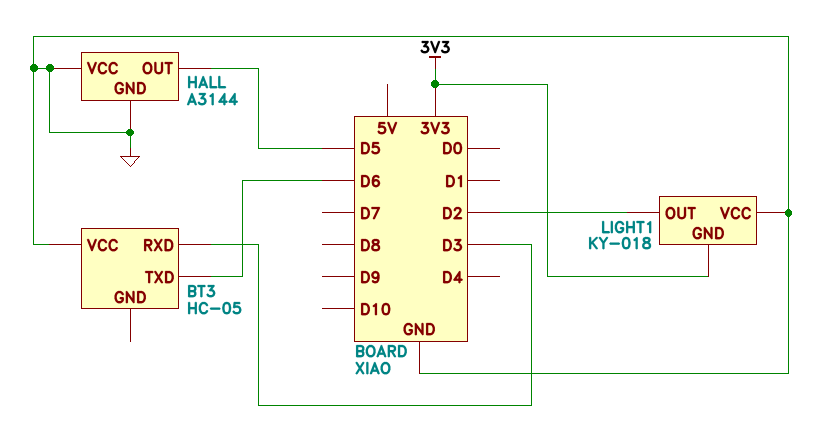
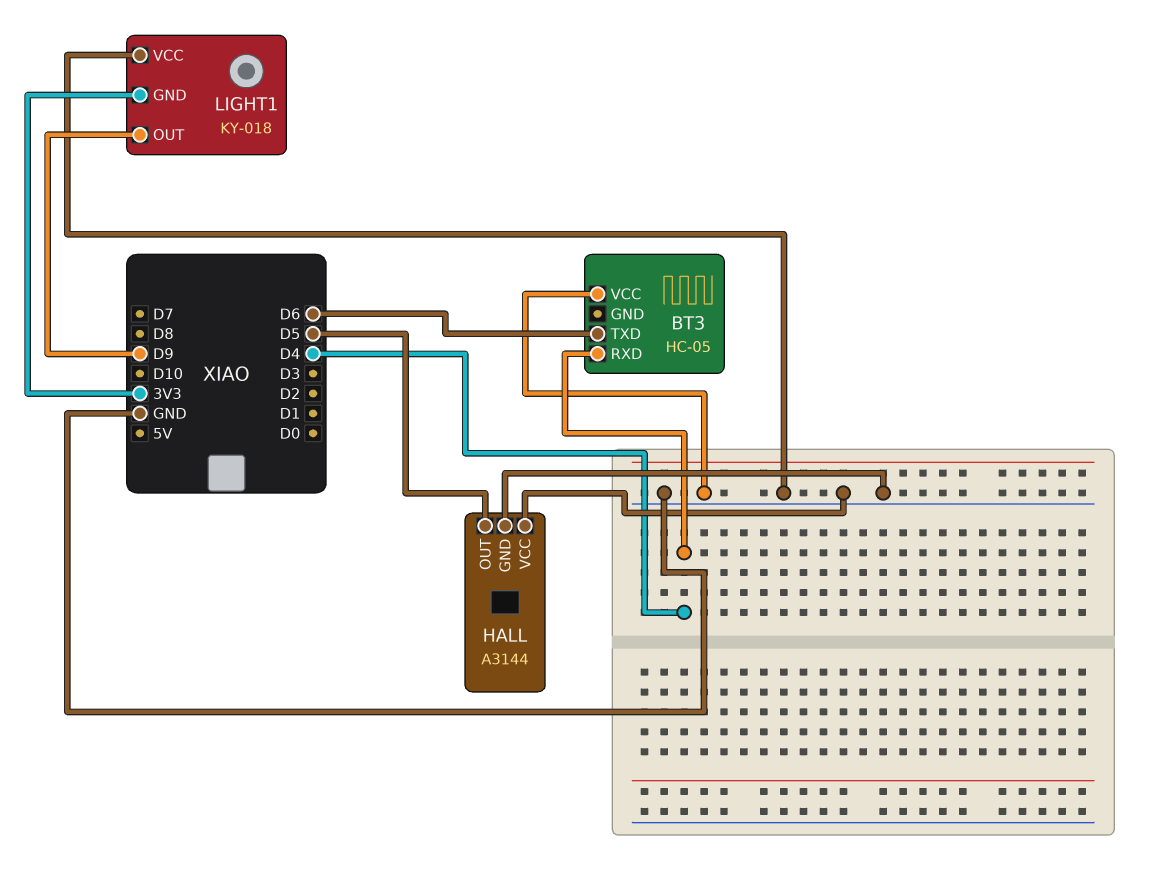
BT3 pin RXD: D3 -> D4
LIGHT1 pin OUT: D2 -> D9

